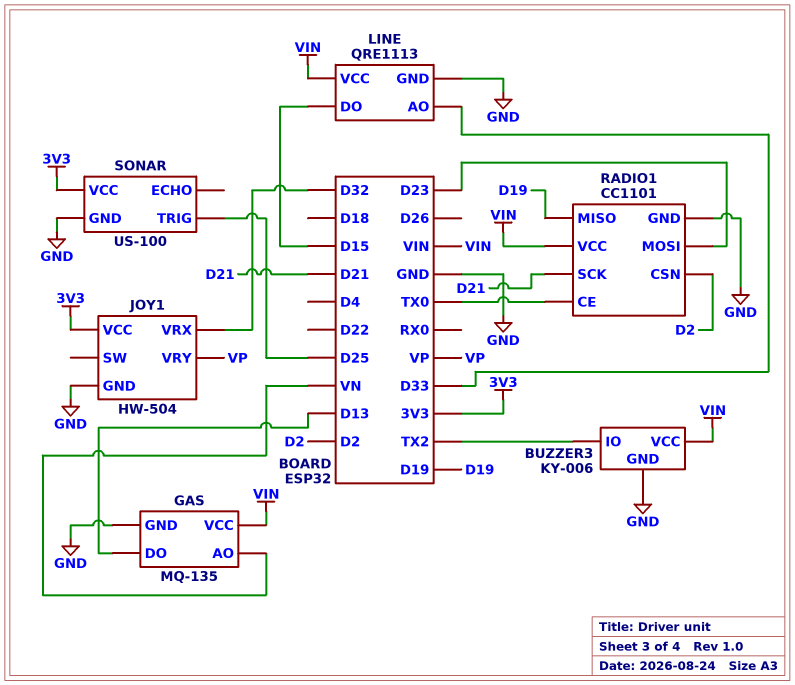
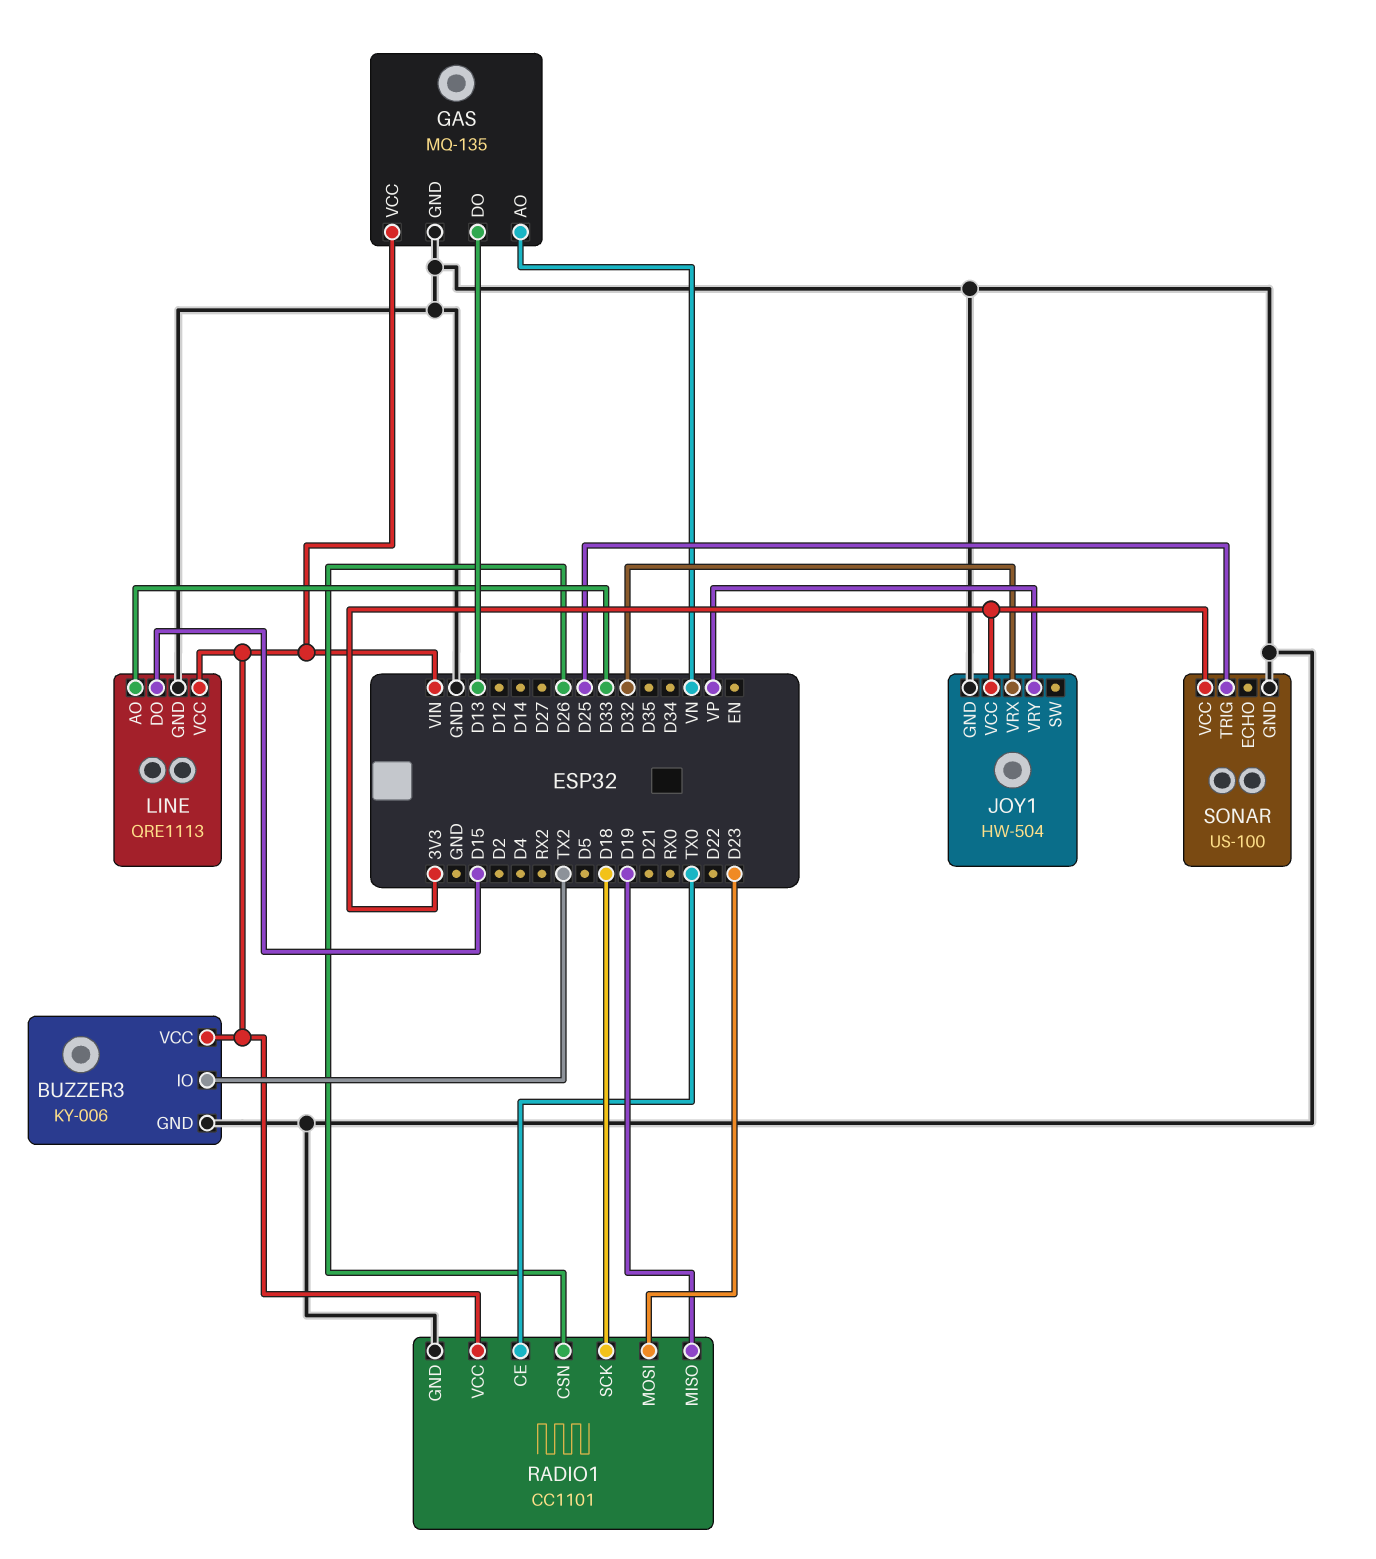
RADIO1 pin CSN: D2 -> D26
RADIO1 pin SCK: D21 -> D18

